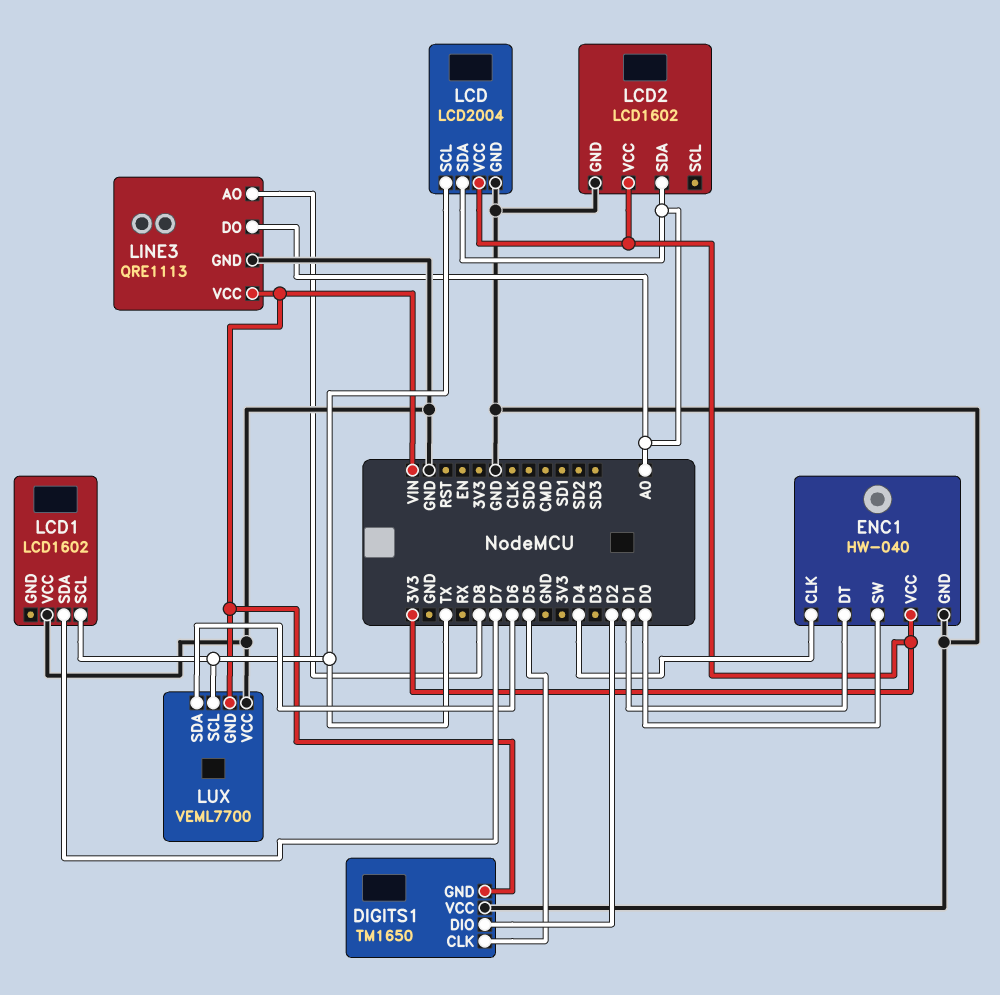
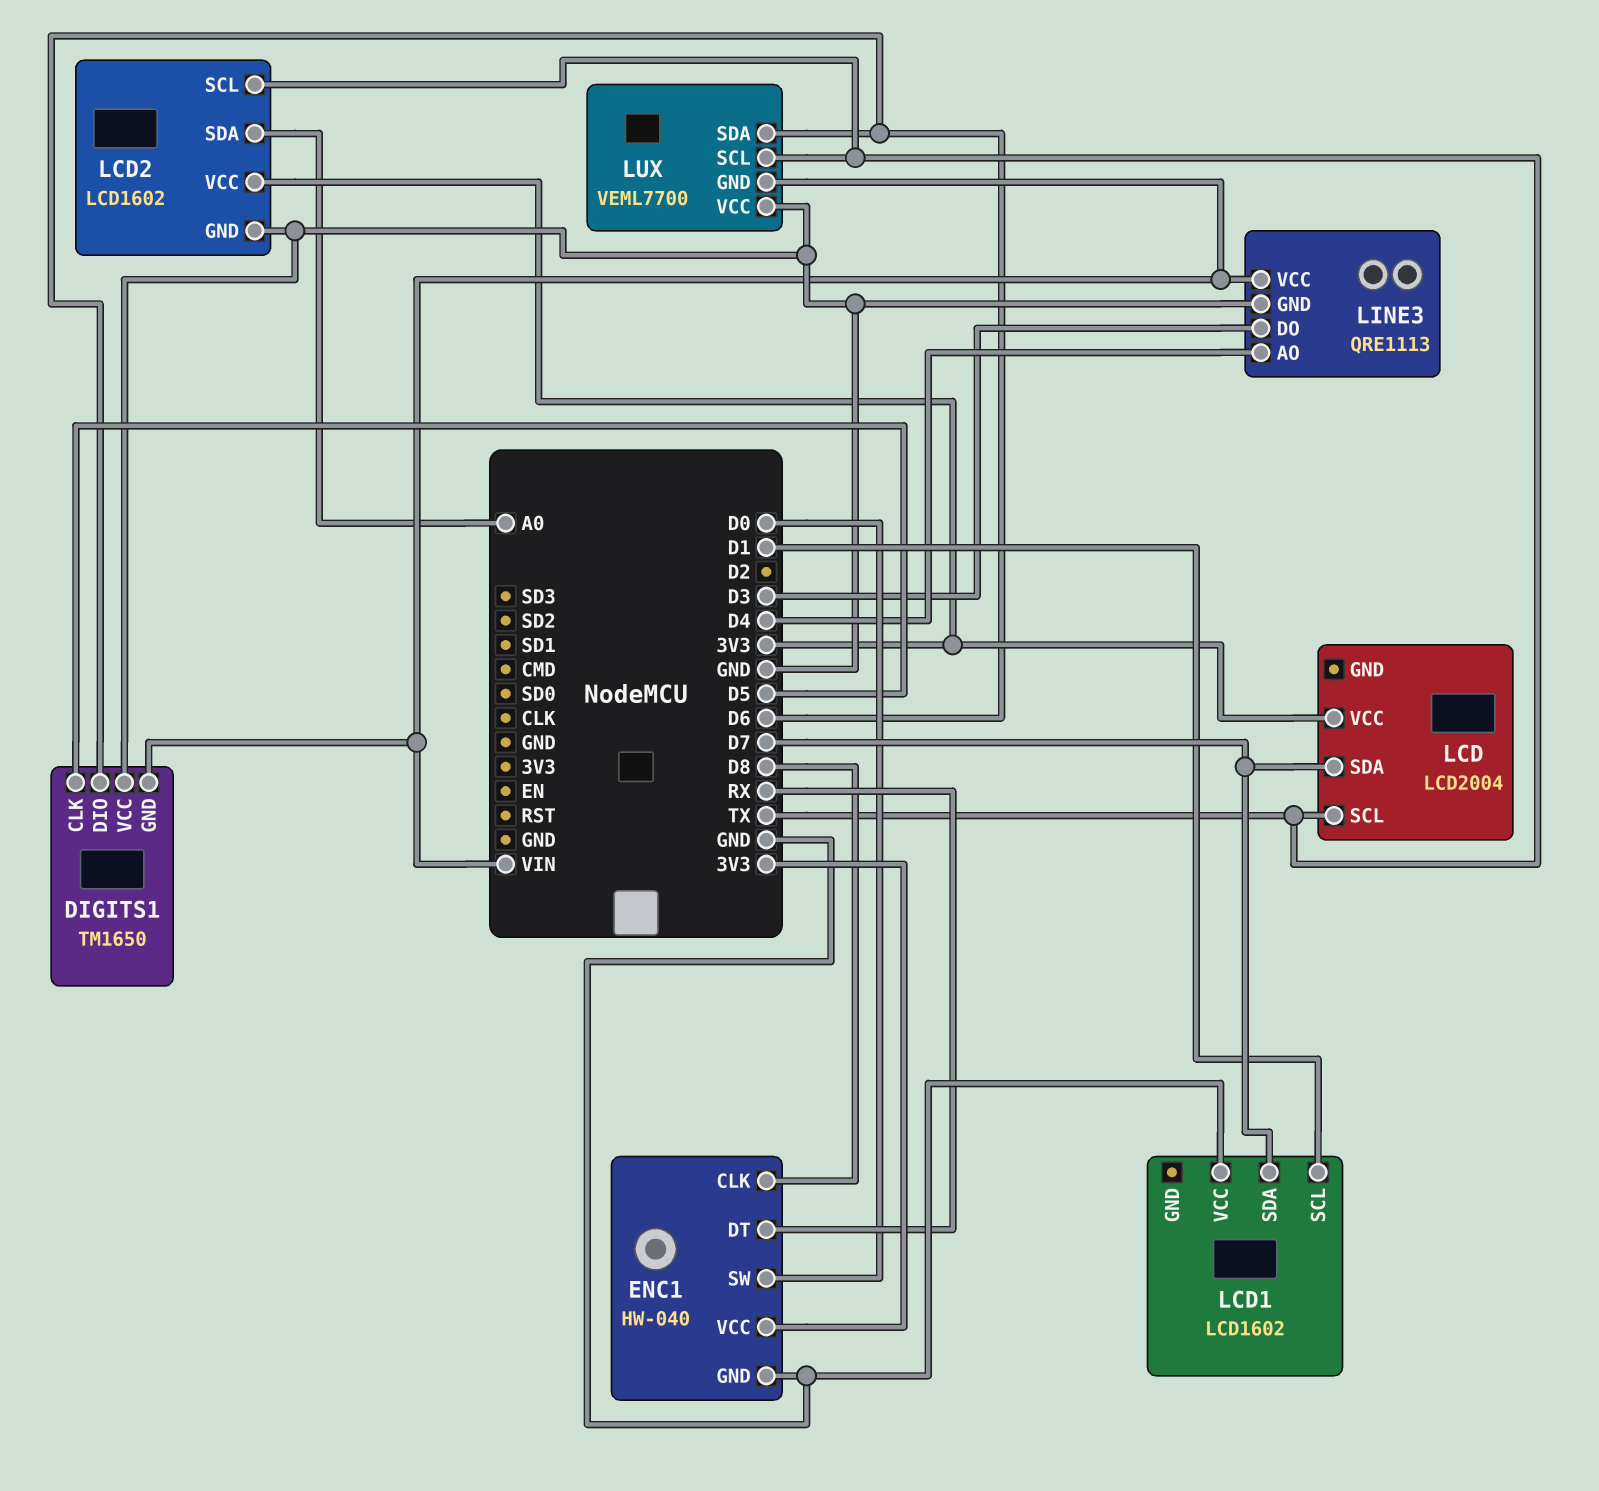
DIGITS1 pin DIO: D2 -> D6
ENC1 pin CLK: D4 -> D8
ENC1 pin DT: D1 -> RX
LCD pin GND: GND -> none
LCD pin SDA: A0 -> D7
LCD1 pin SCL: TX -> D1
LCD2 pin SCL: none -> TX
LINE3 pin AO: D8 -> D4
LINE3 pin DO: A0 -> D3

